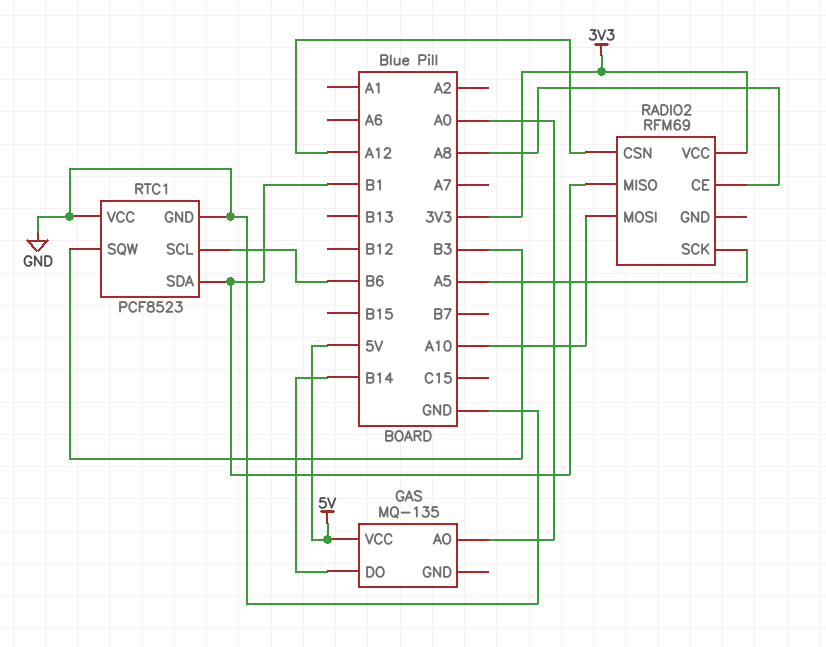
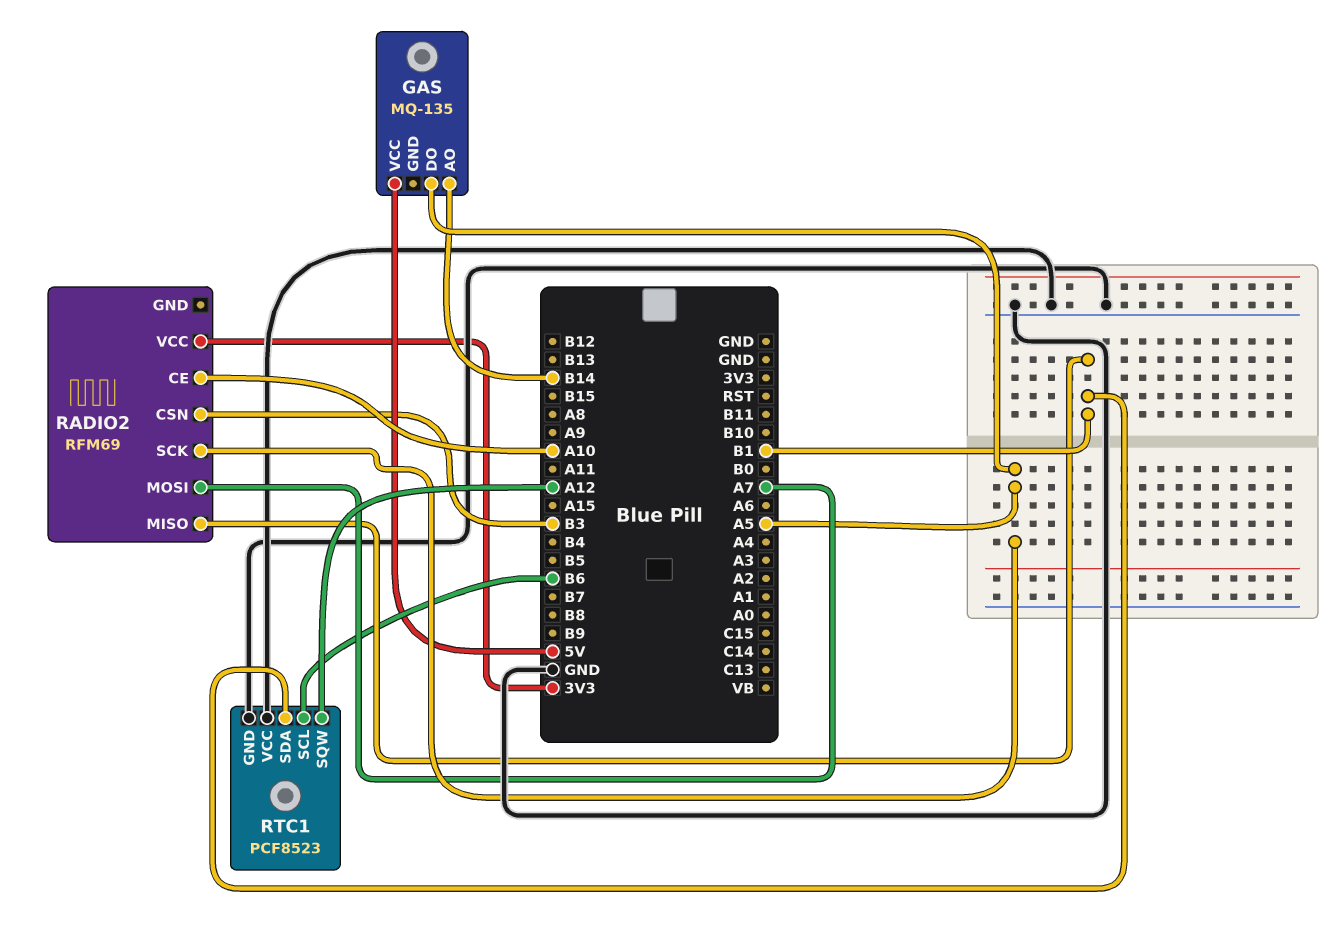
GAS pin AO: A0 -> B14
GAS pin DO: B14 -> A5
RADIO2 pin CE: A8 -> A10
RADIO2 pin CSN: A12 -> B3
RADIO2 pin MOSI: A10 -> A7
RTC1 pin SQW: B3 -> A12

